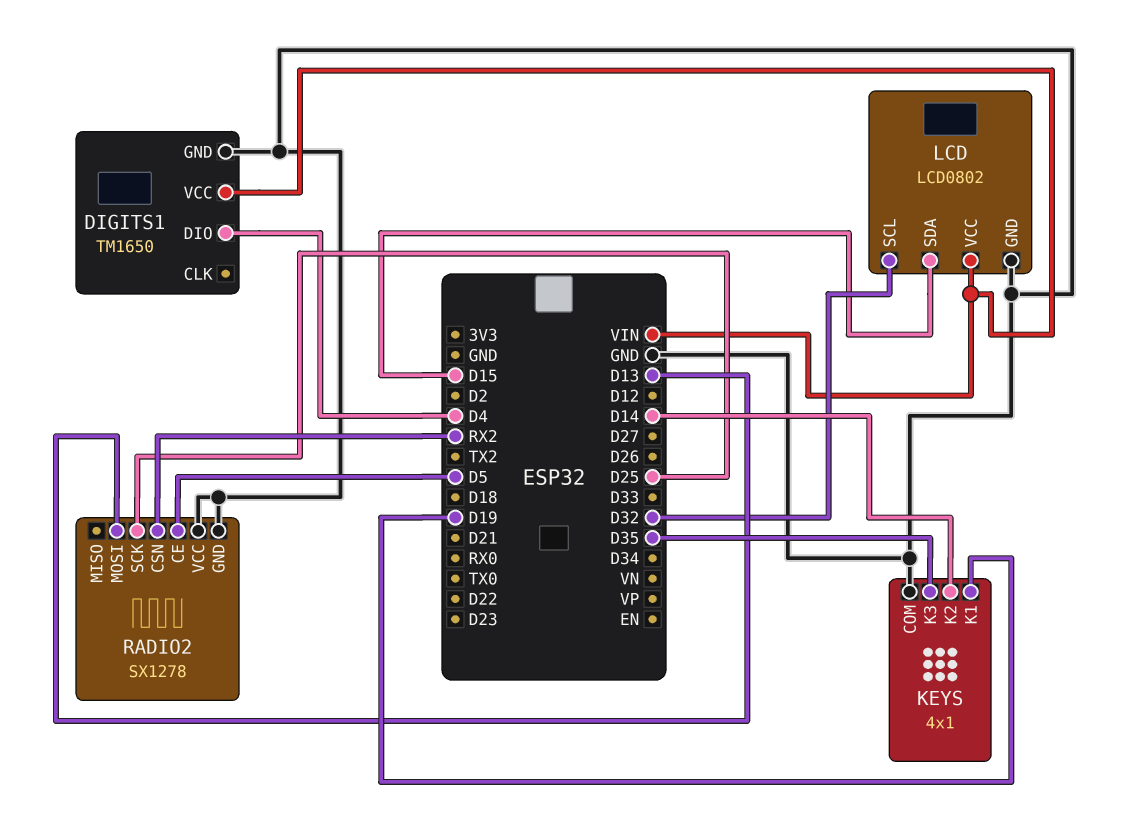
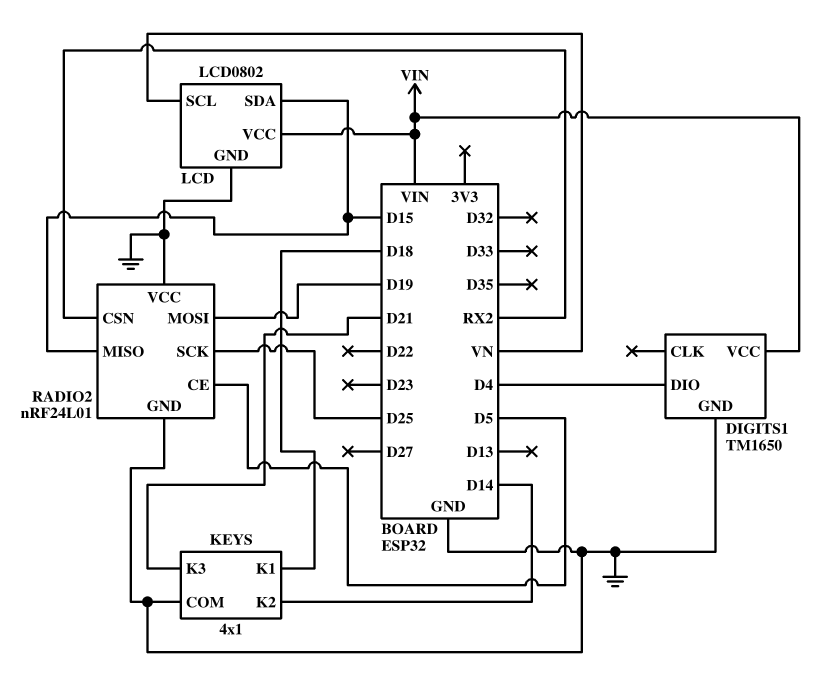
KEYS pin K1: D19 -> D18
KEYS pin K3: D35 -> D21
LCD pin SCL: D32 -> VN
RADIO2: SX1278 -> nRF24L01
RADIO2 pin MISO: none -> D15
RADIO2 pin MOSI: D13 -> D19

